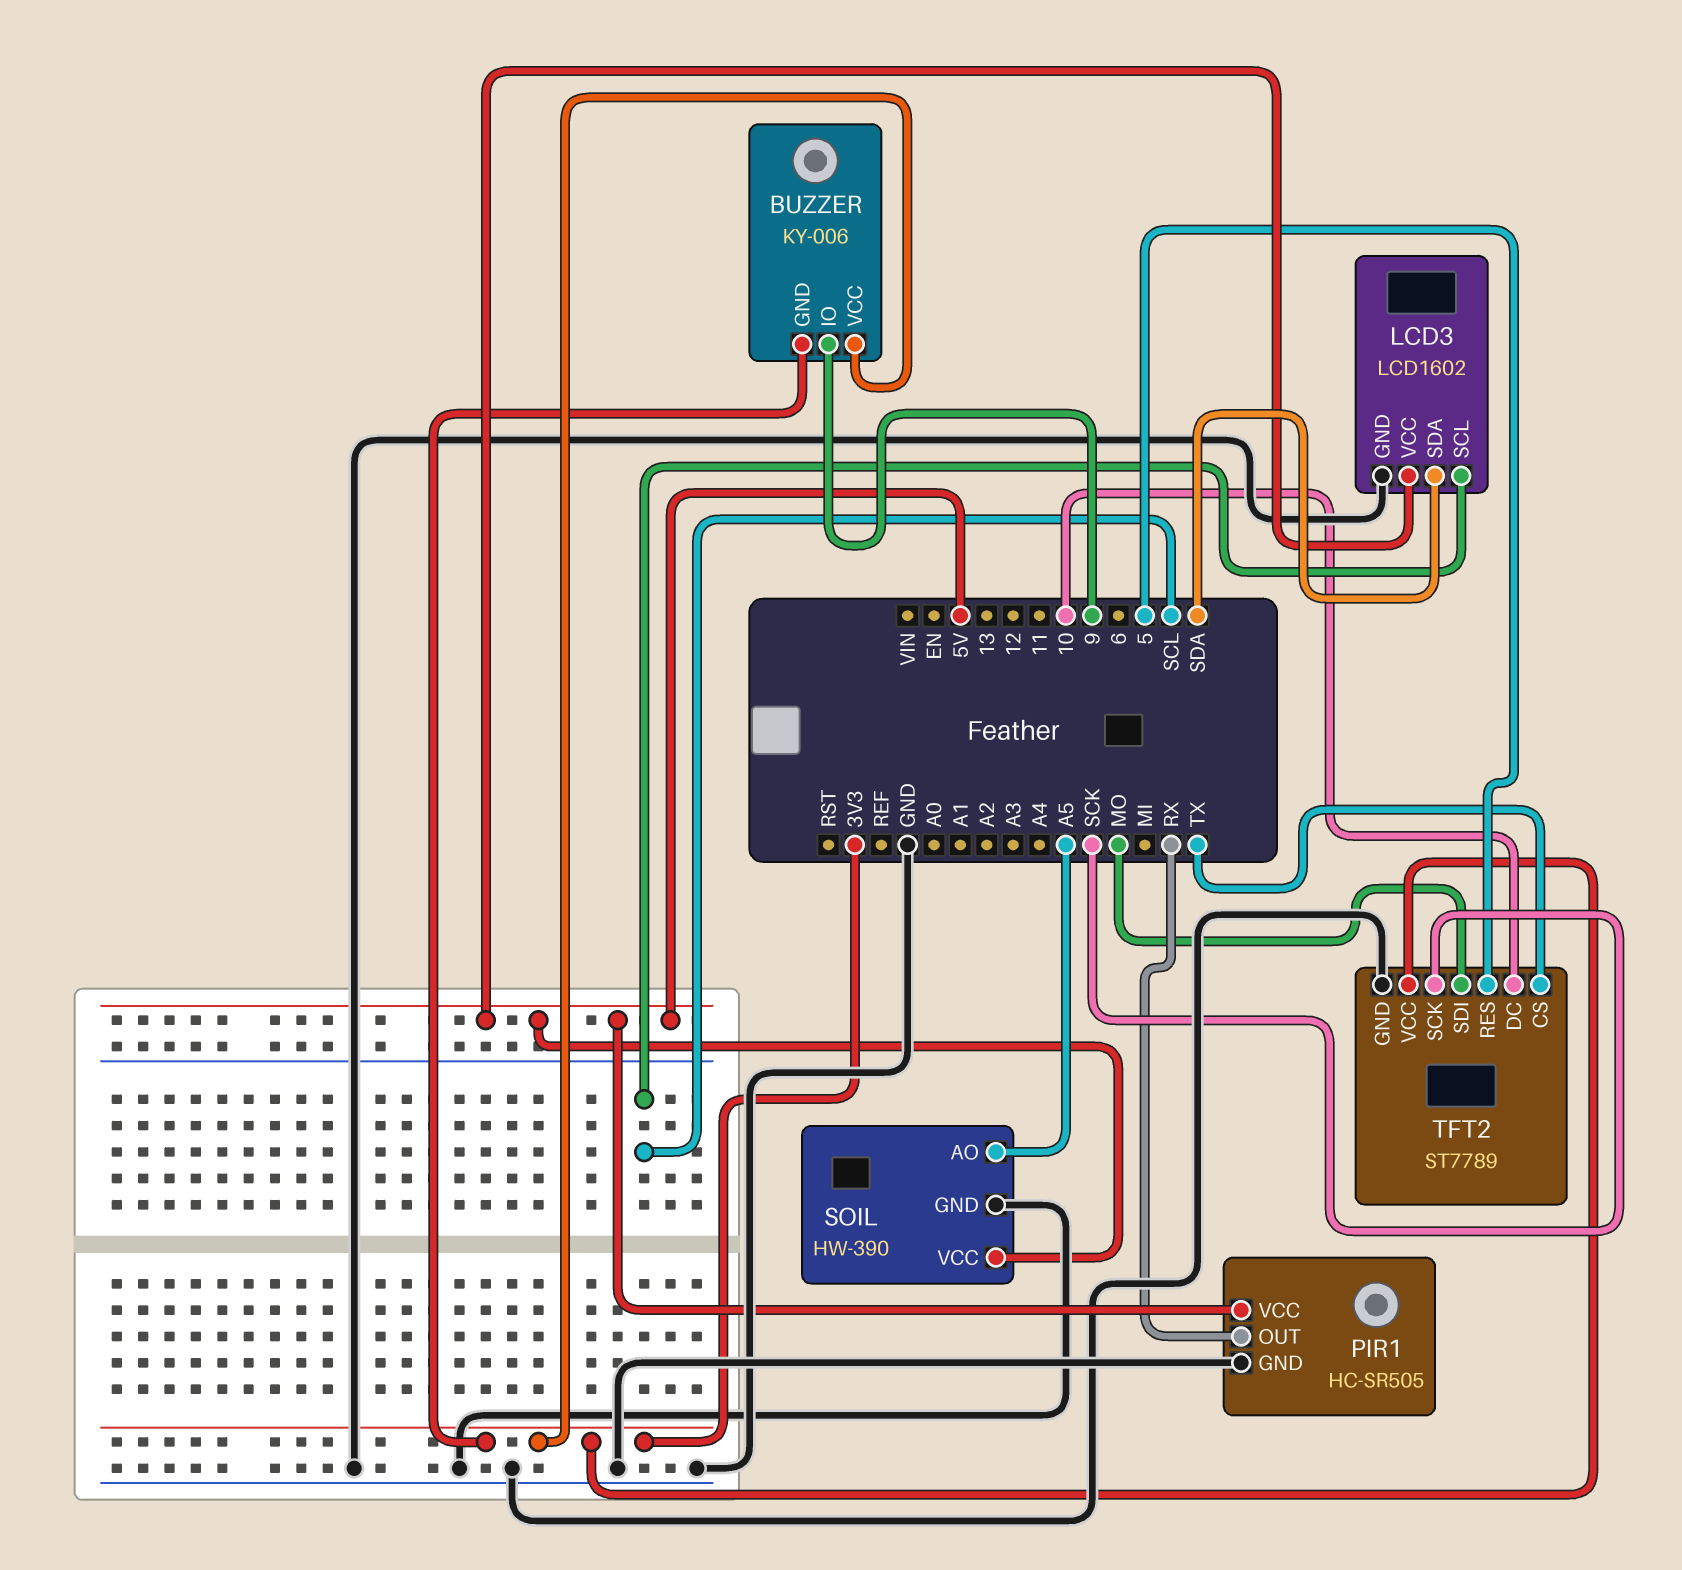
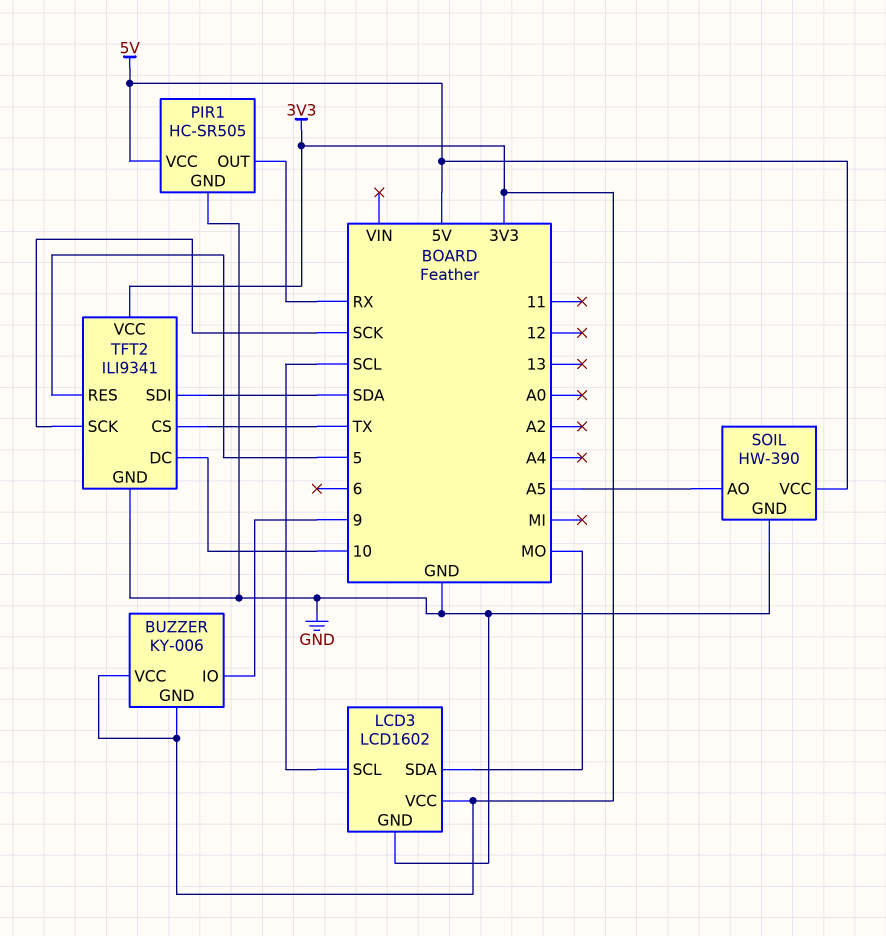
LCD3 pin SDA: SDA -> MO
LCD3 pin VCC: 5V -> 3V3
TFT2: ST7789 -> ILI9341
TFT2 pin SDI: MO -> SDA

